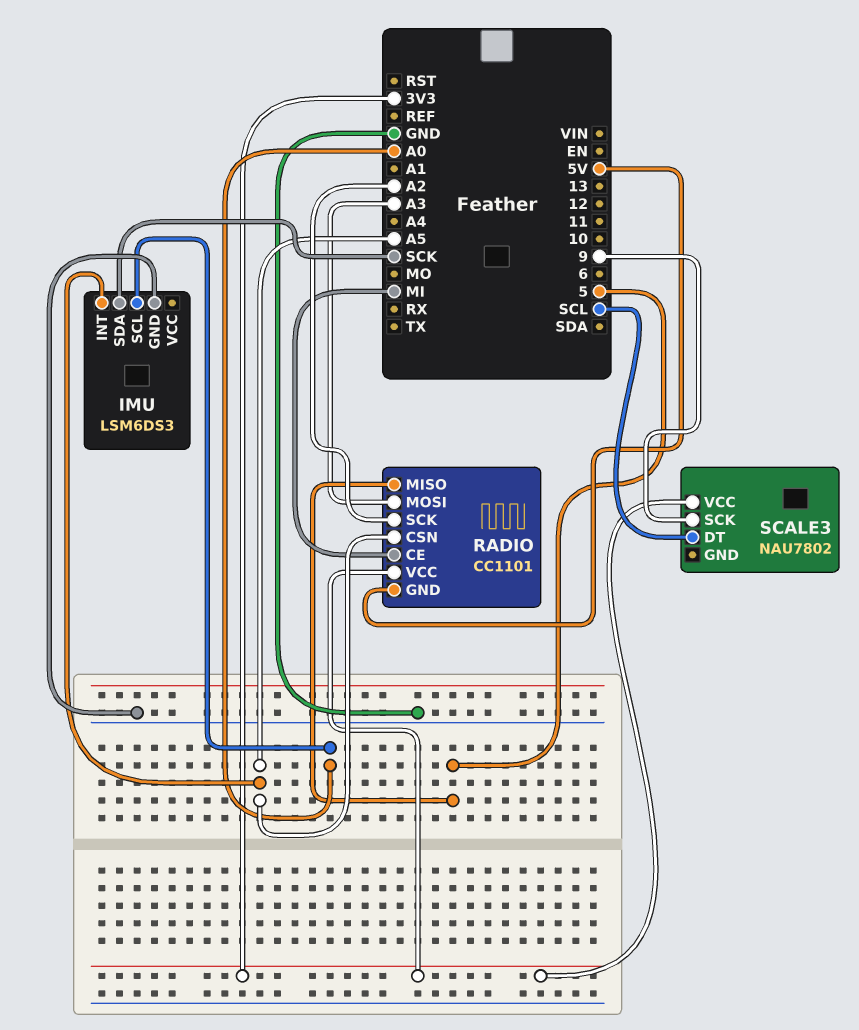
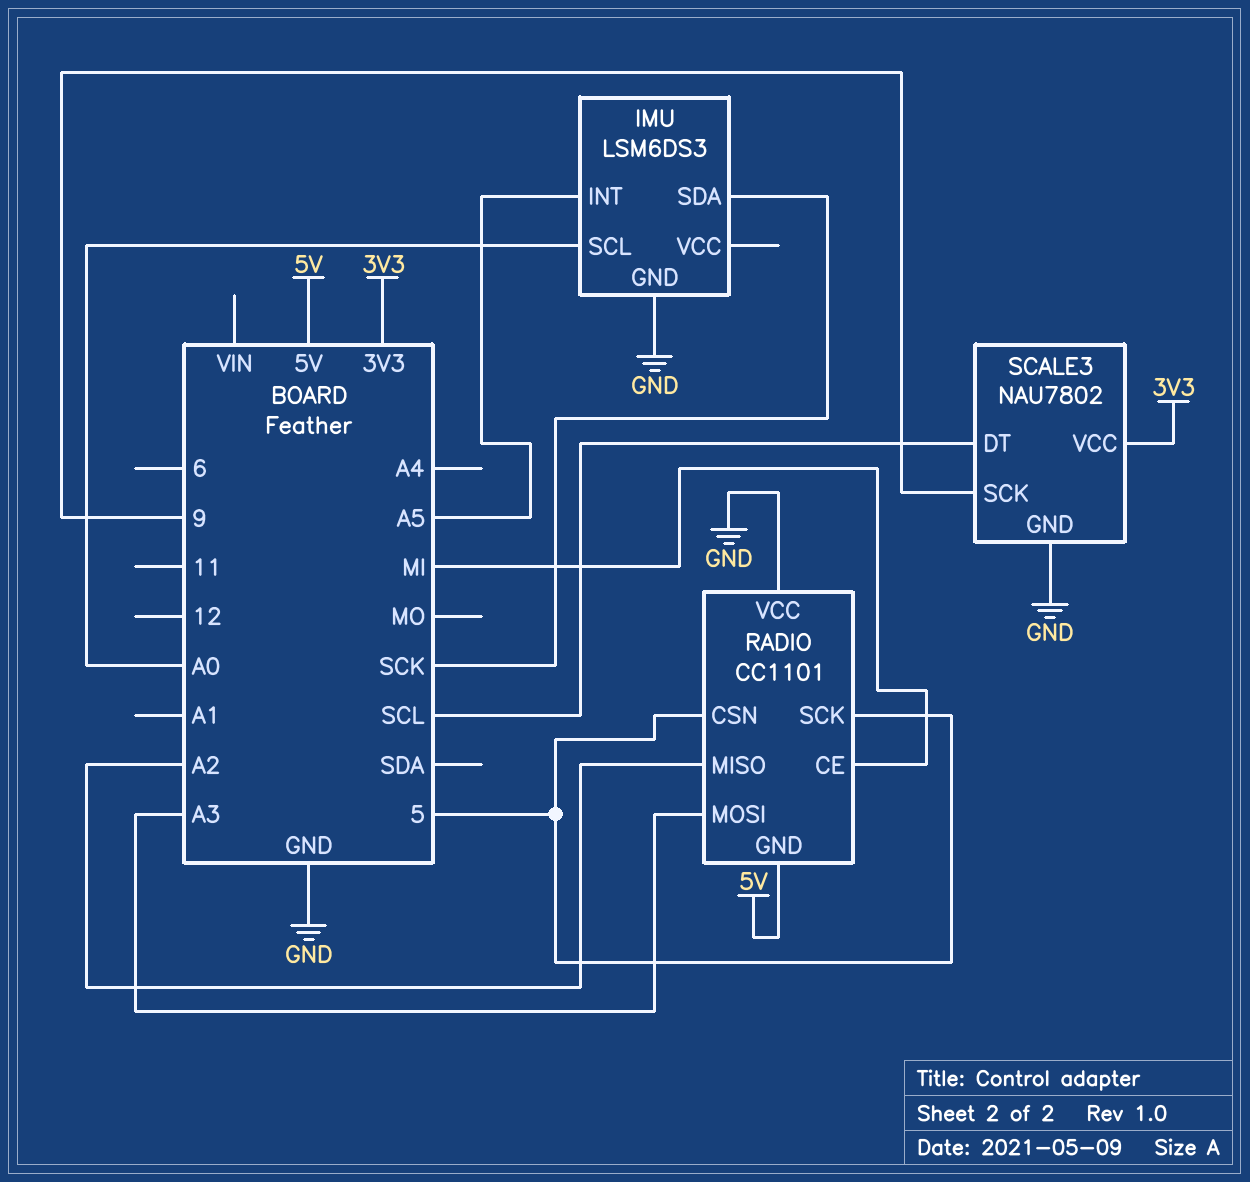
RADIO pin CSN: A5 -> 5
RADIO pin MISO: 5 -> A2
RADIO pin SCK: A2 -> 5
RADIO pin VCC: 3V3 -> GND
SCALE3 pin GND: none -> GND

